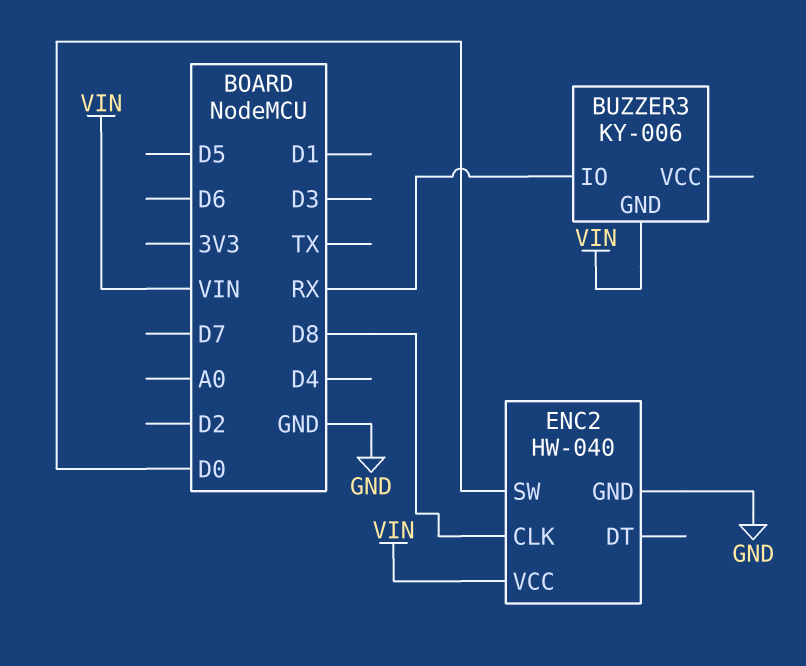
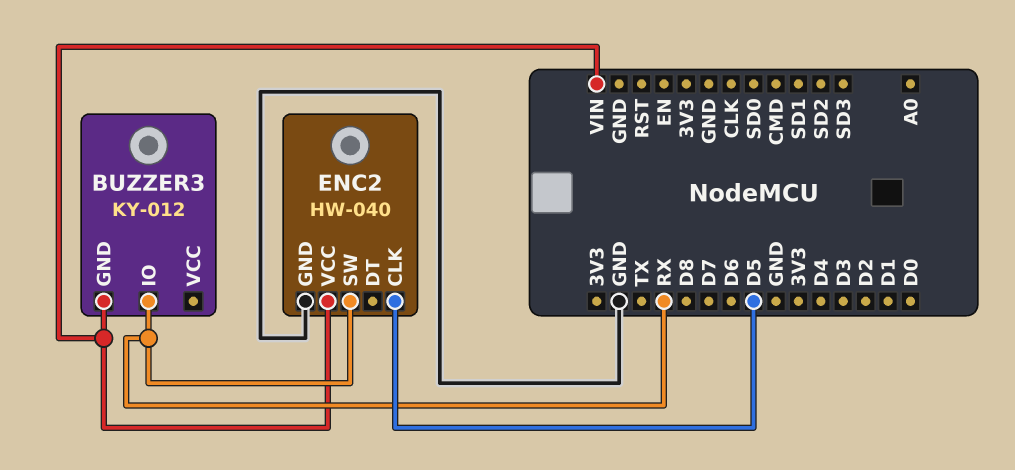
BUZZER3: KY-006 -> KY-012
ENC2 pin CLK: D8 -> D5
ENC2 pin SW: D0 -> RX

